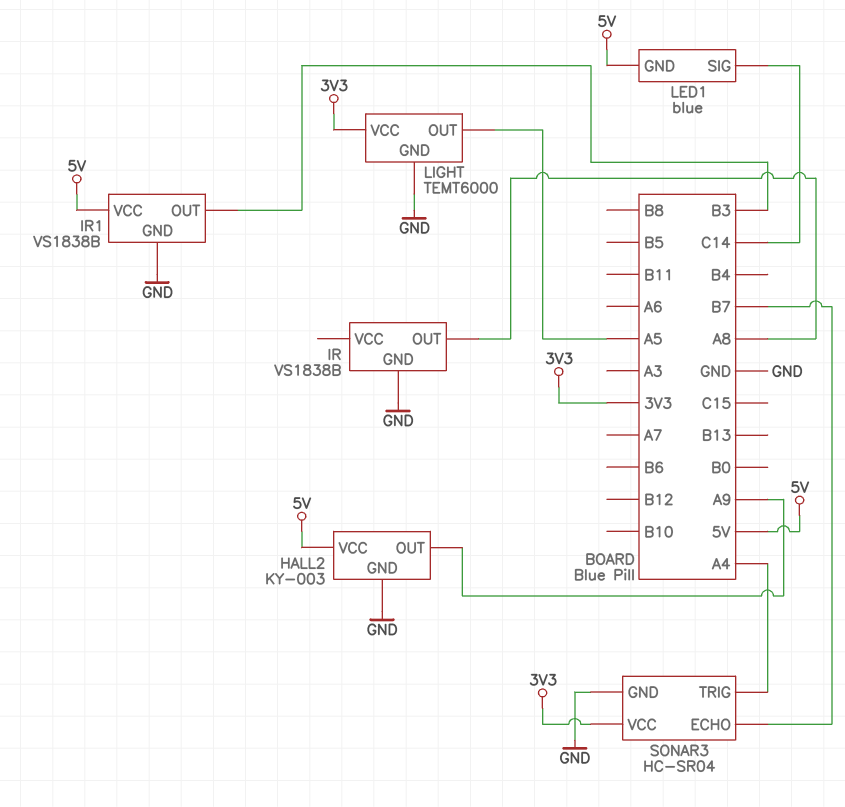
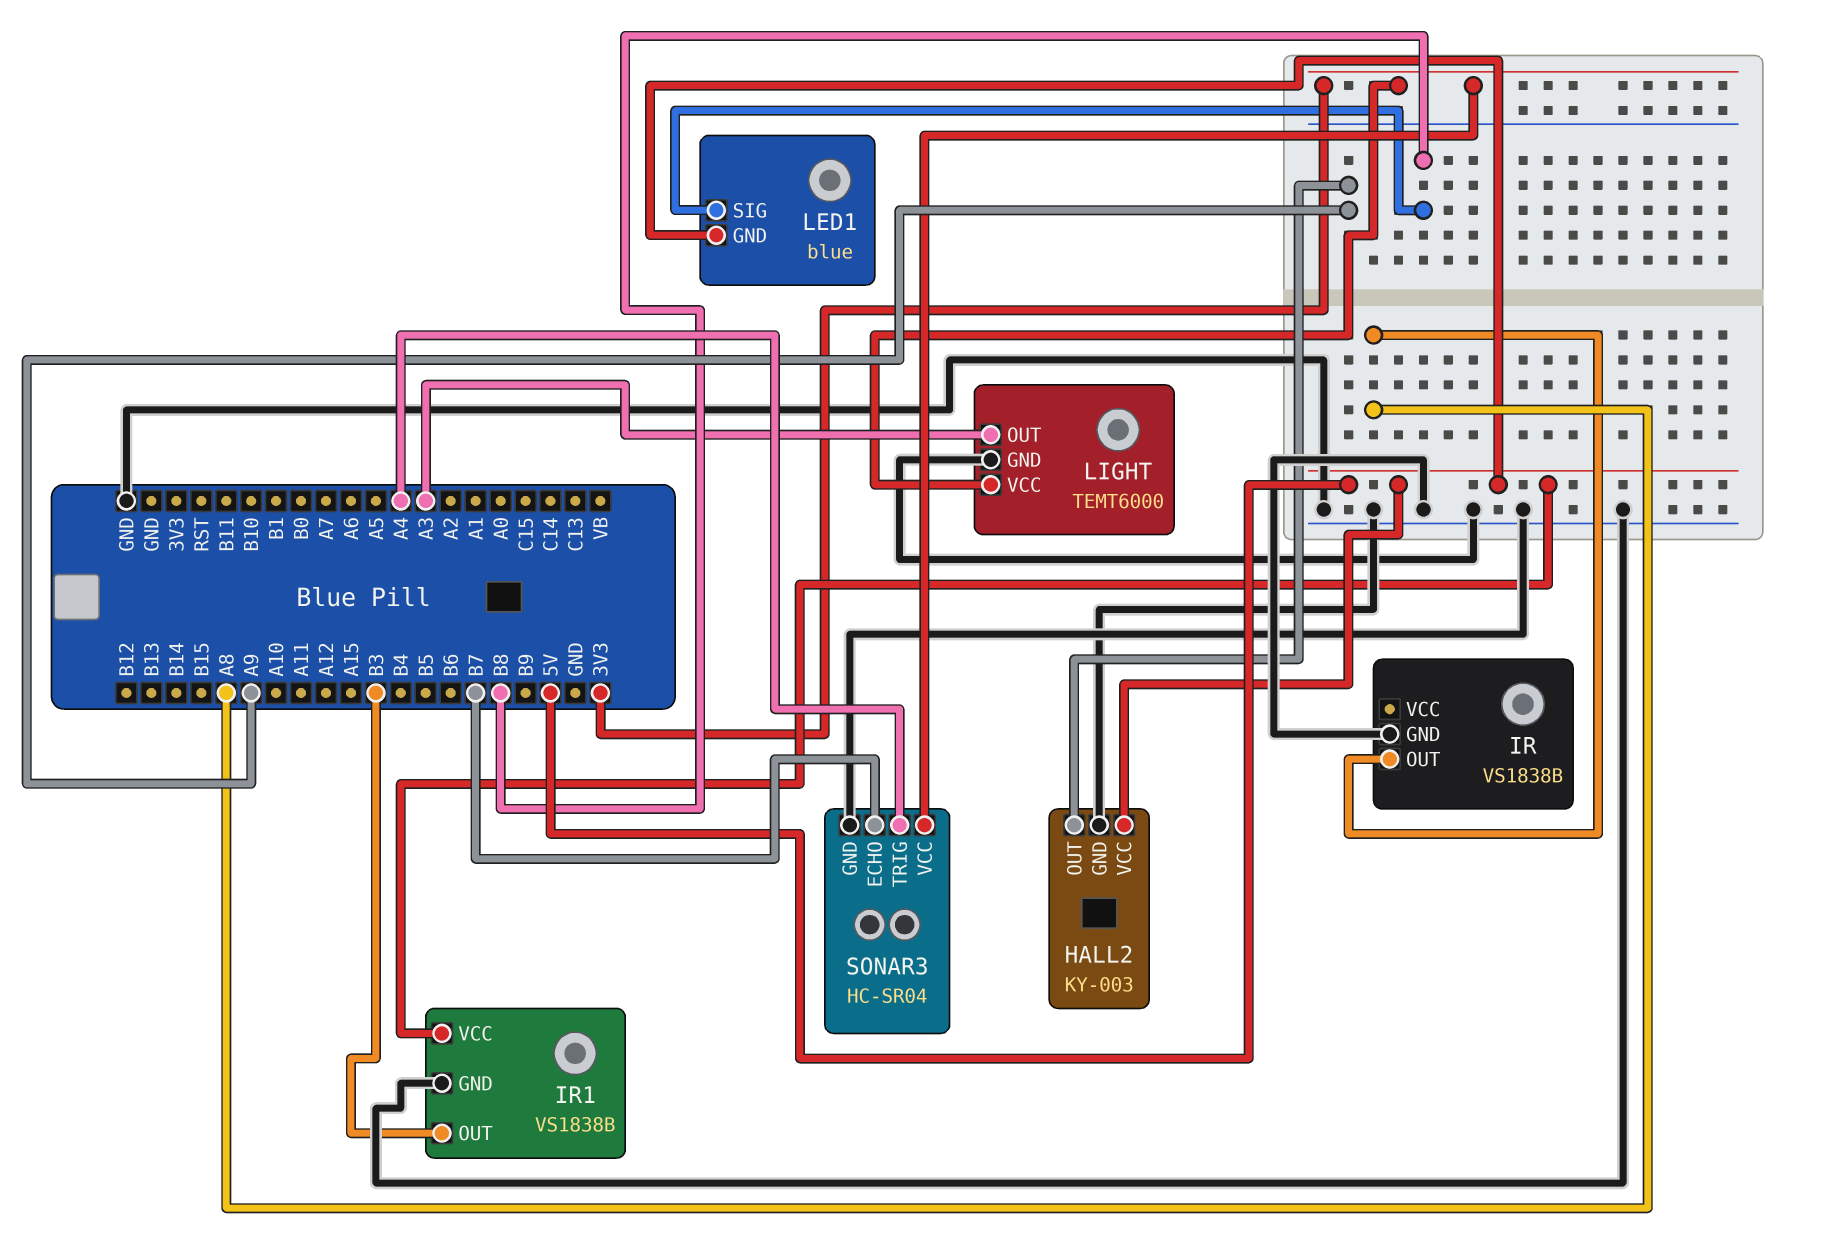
LED1 pin SIG: C14 -> B8
LIGHT pin OUT: A5 -> A3

